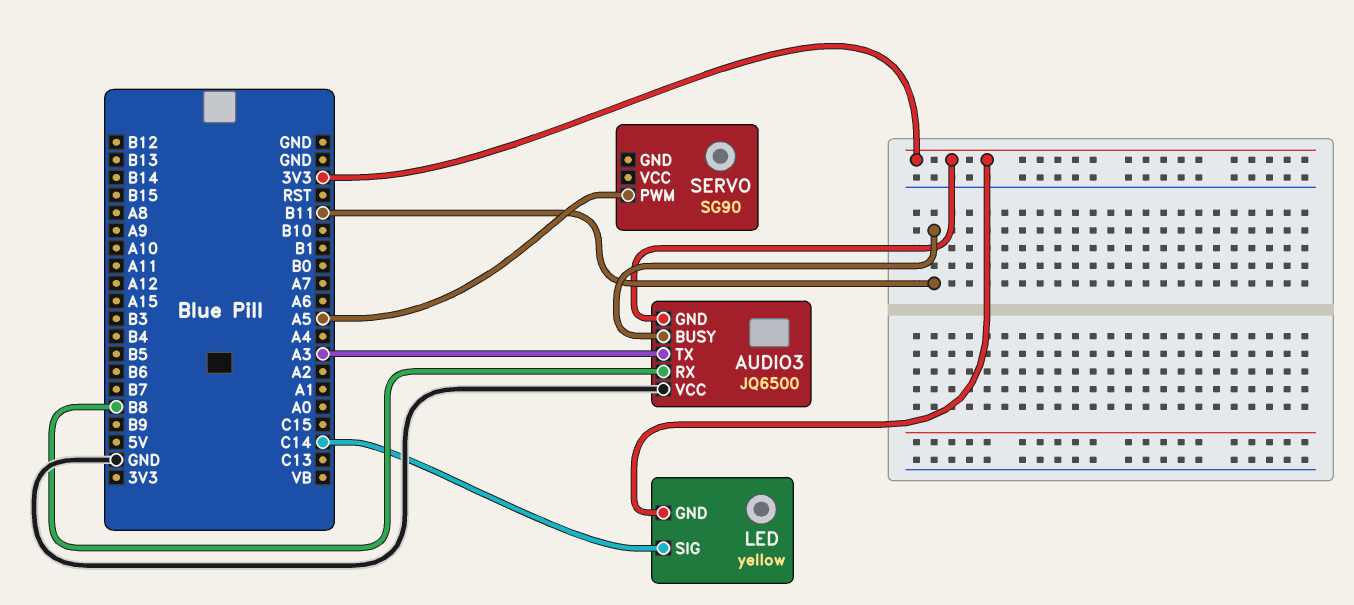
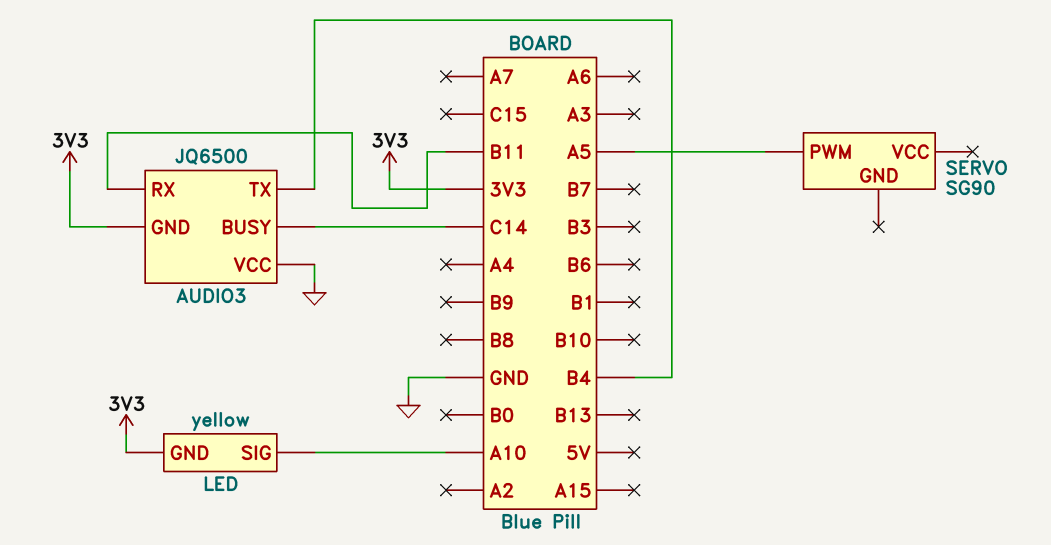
AUDIO3 pin BUSY: B11 -> C14
AUDIO3 pin RX: B8 -> B11
AUDIO3 pin TX: A3 -> B4
LED pin SIG: C14 -> A10

